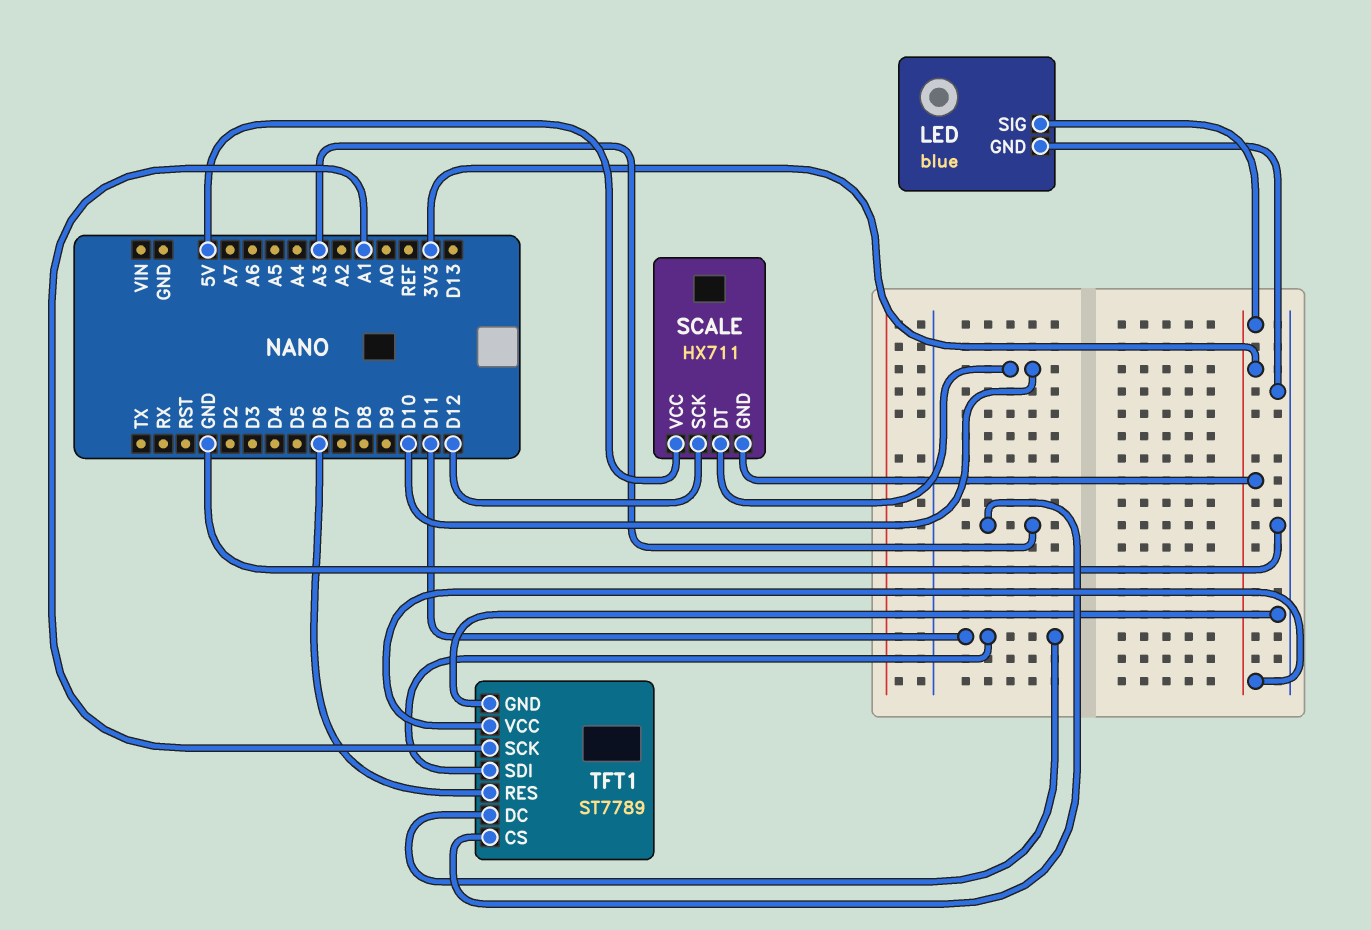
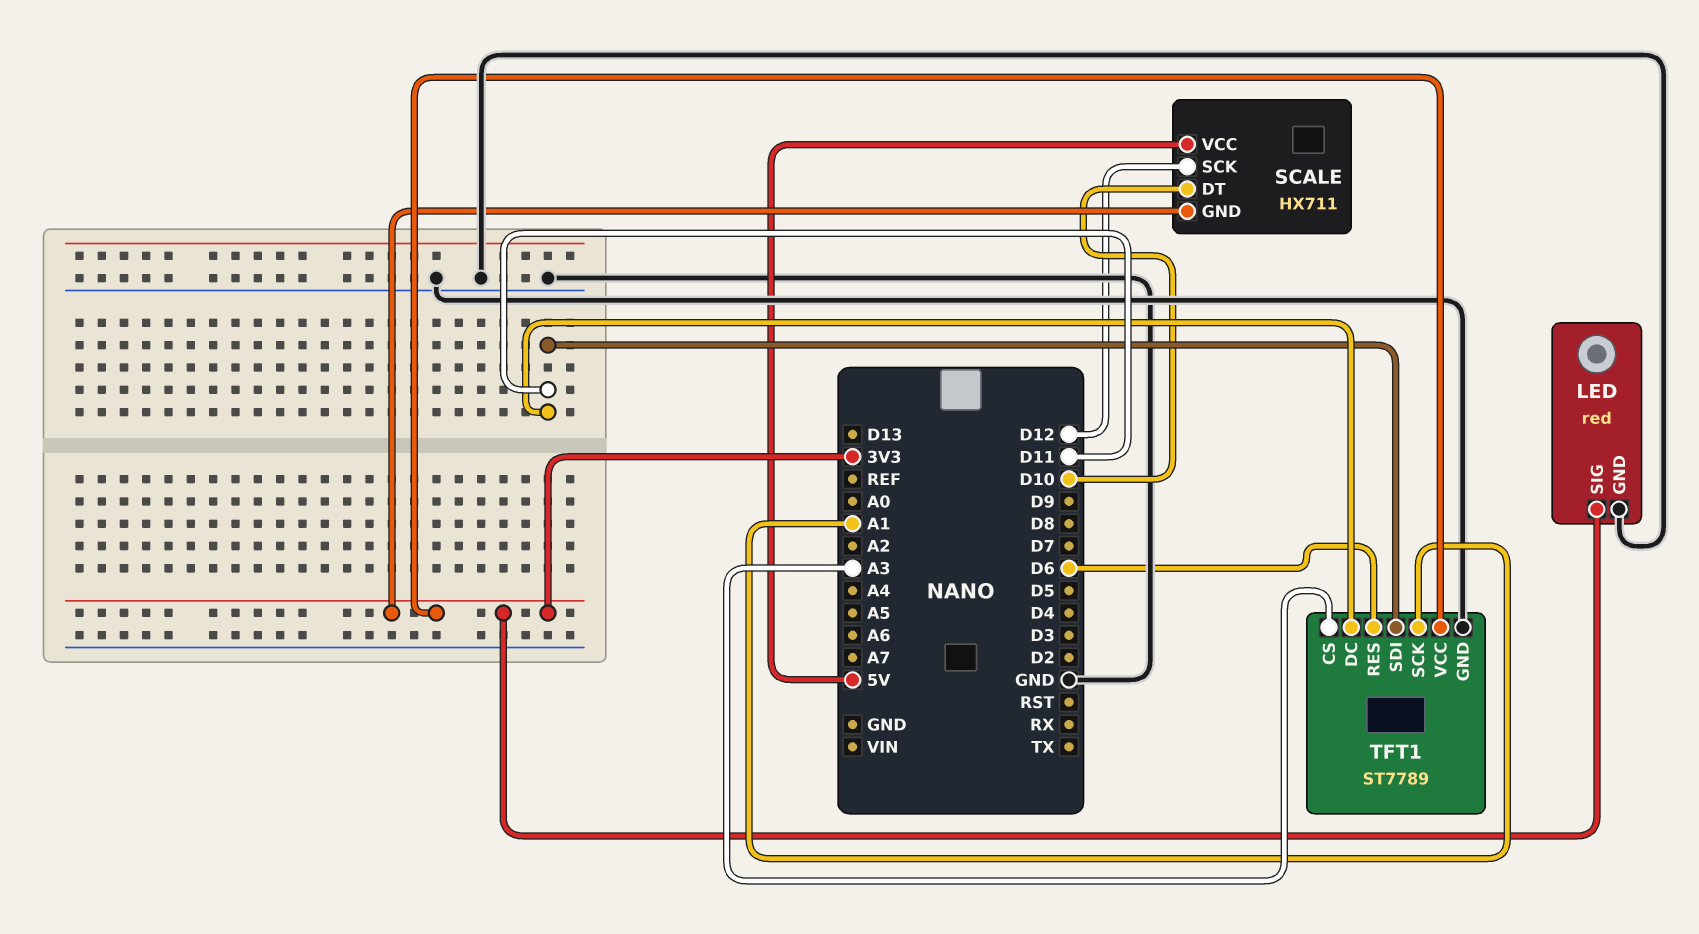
LED: blue -> red

